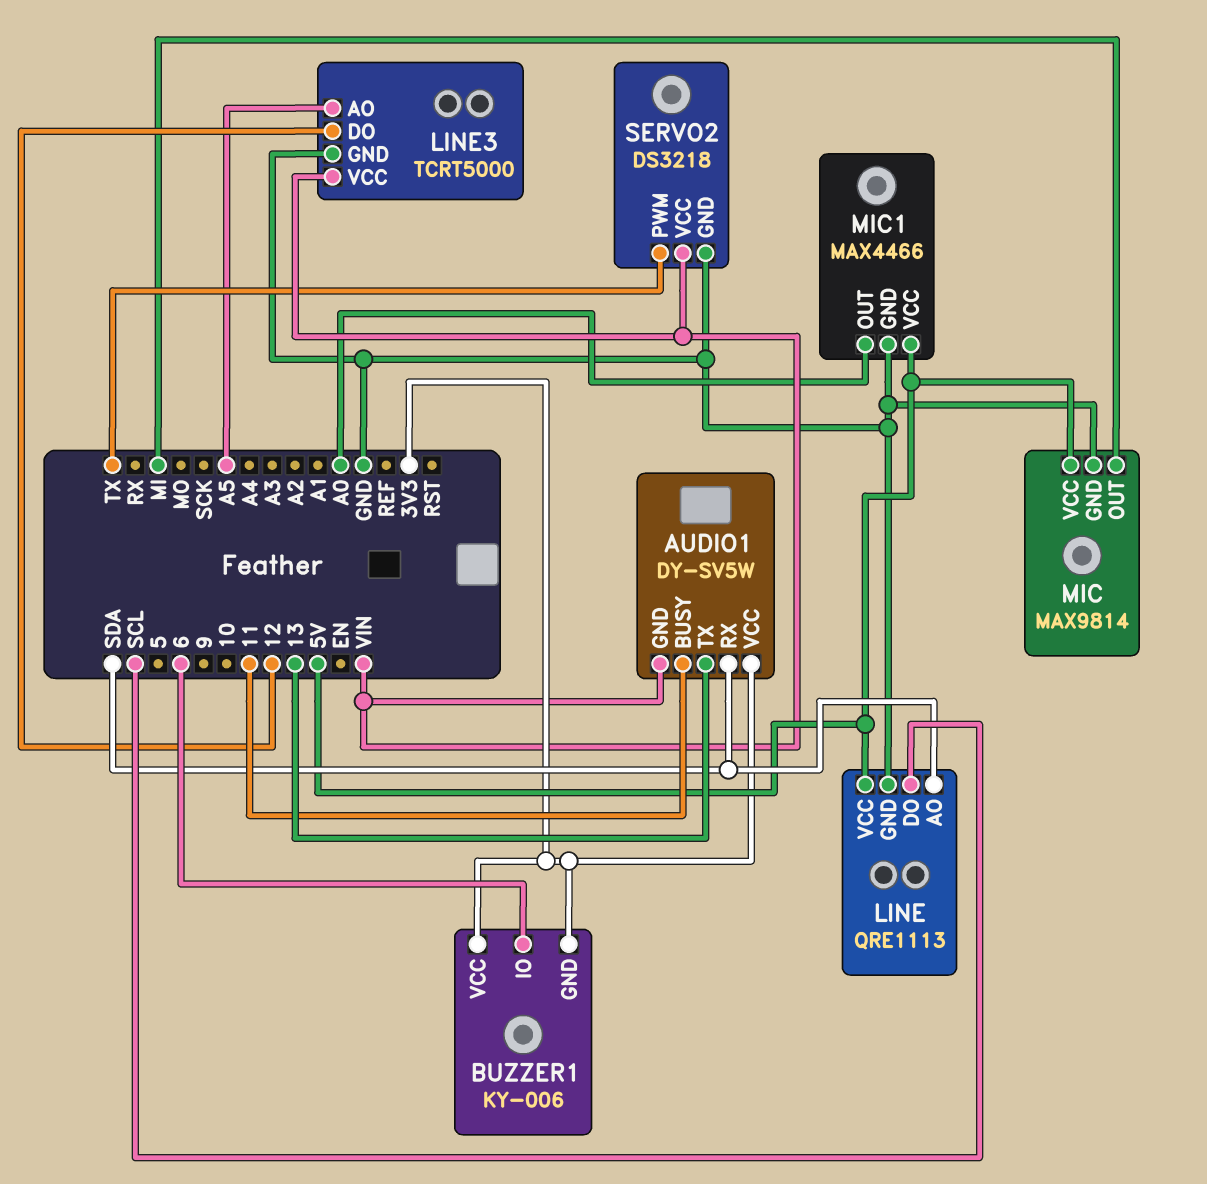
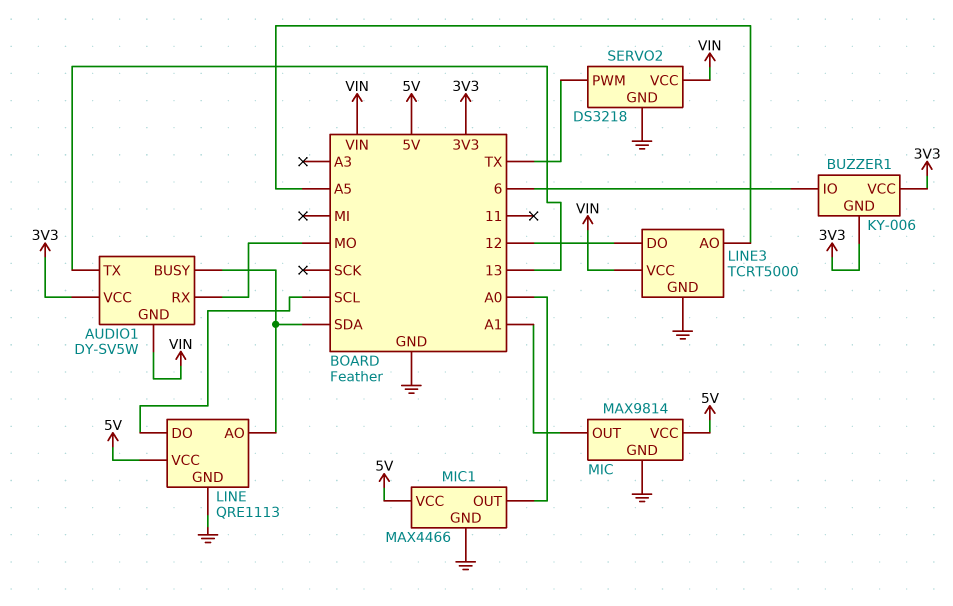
AUDIO1 pin BUSY: 11 -> SDA
AUDIO1 pin RX: SDA -> MO
MIC pin OUT: MI -> A1

